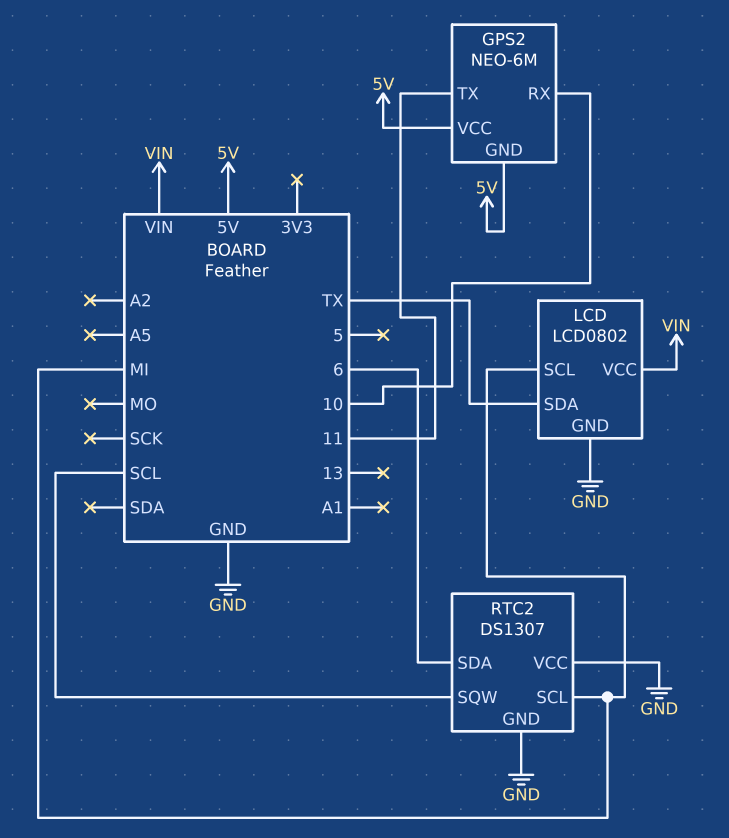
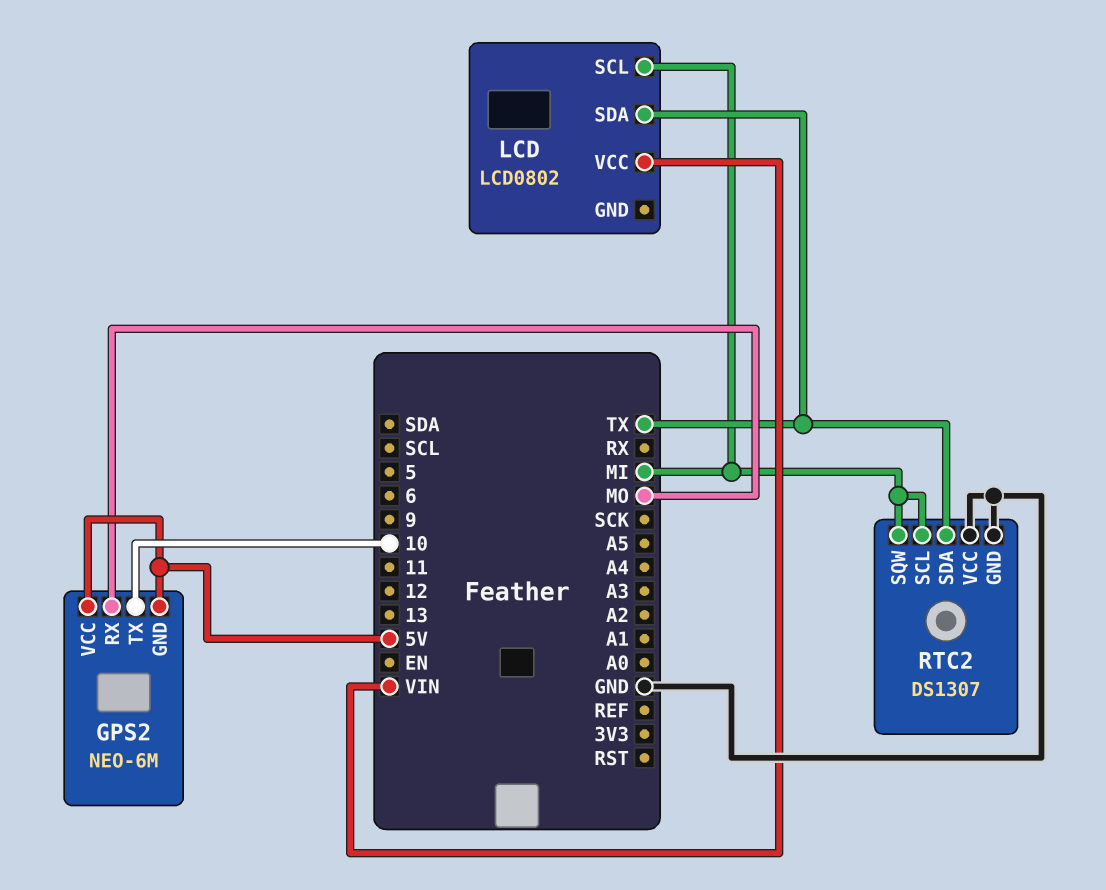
GPS2 pin RX: 10 -> MO
GPS2 pin TX: 11 -> 10
LCD pin GND: GND -> none
RTC2 pin SDA: 6 -> TX
RTC2 pin SQW: SCL -> MI

